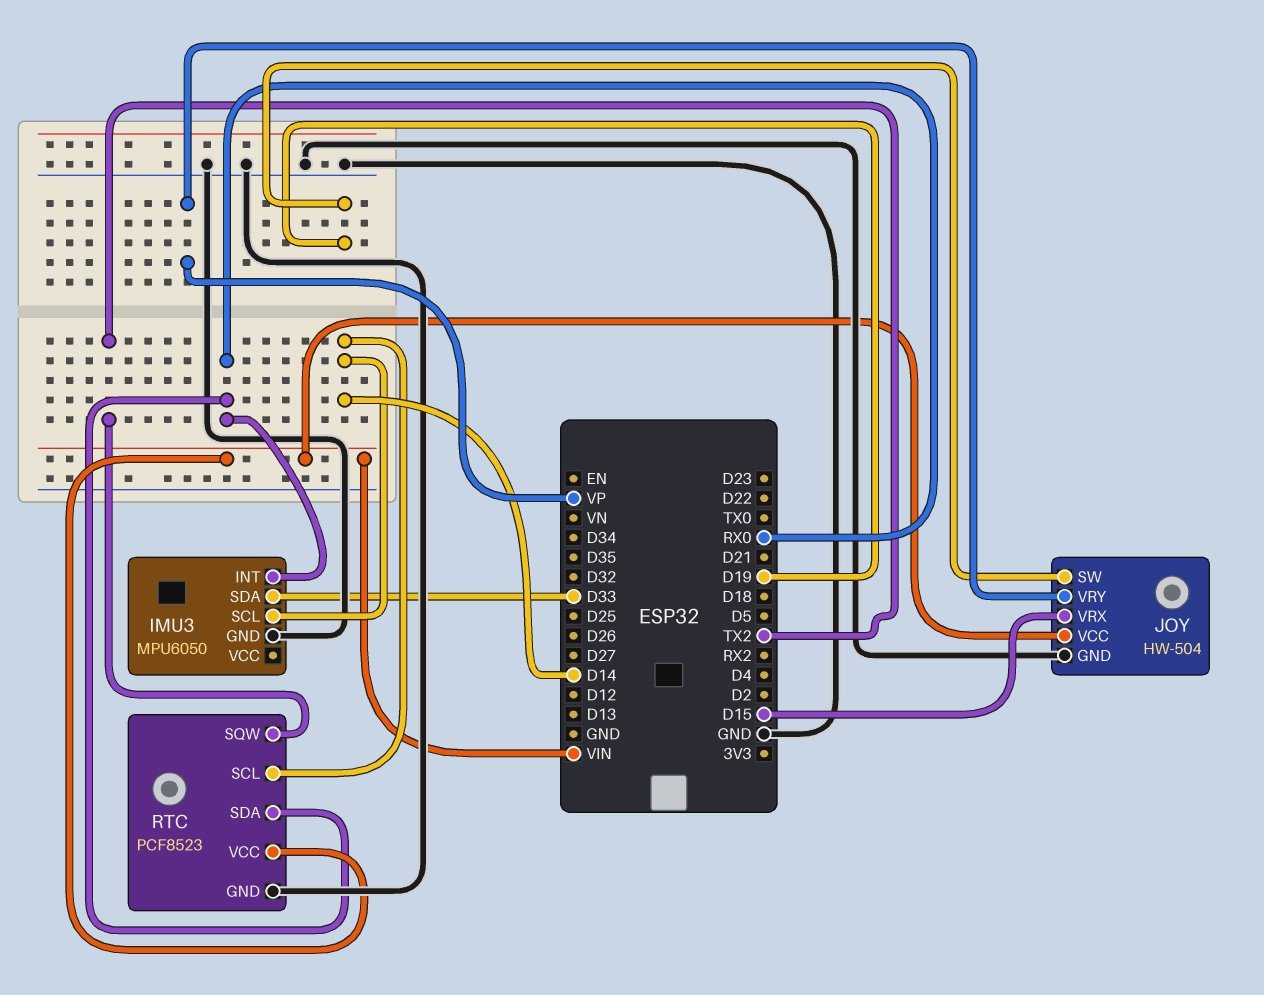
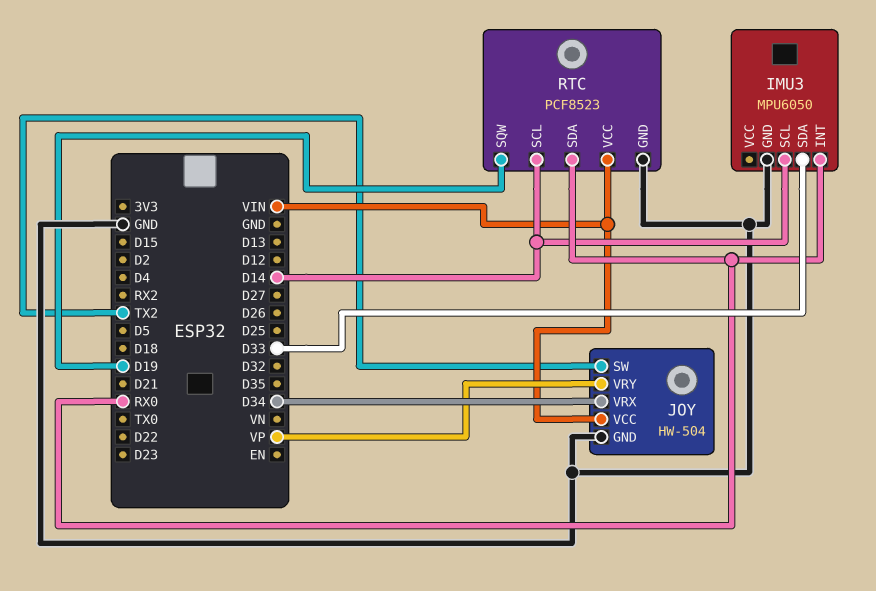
JOY pin SW: D19 -> TX2
JOY pin VRX: D15 -> D34
RTC pin SQW: TX2 -> D19

